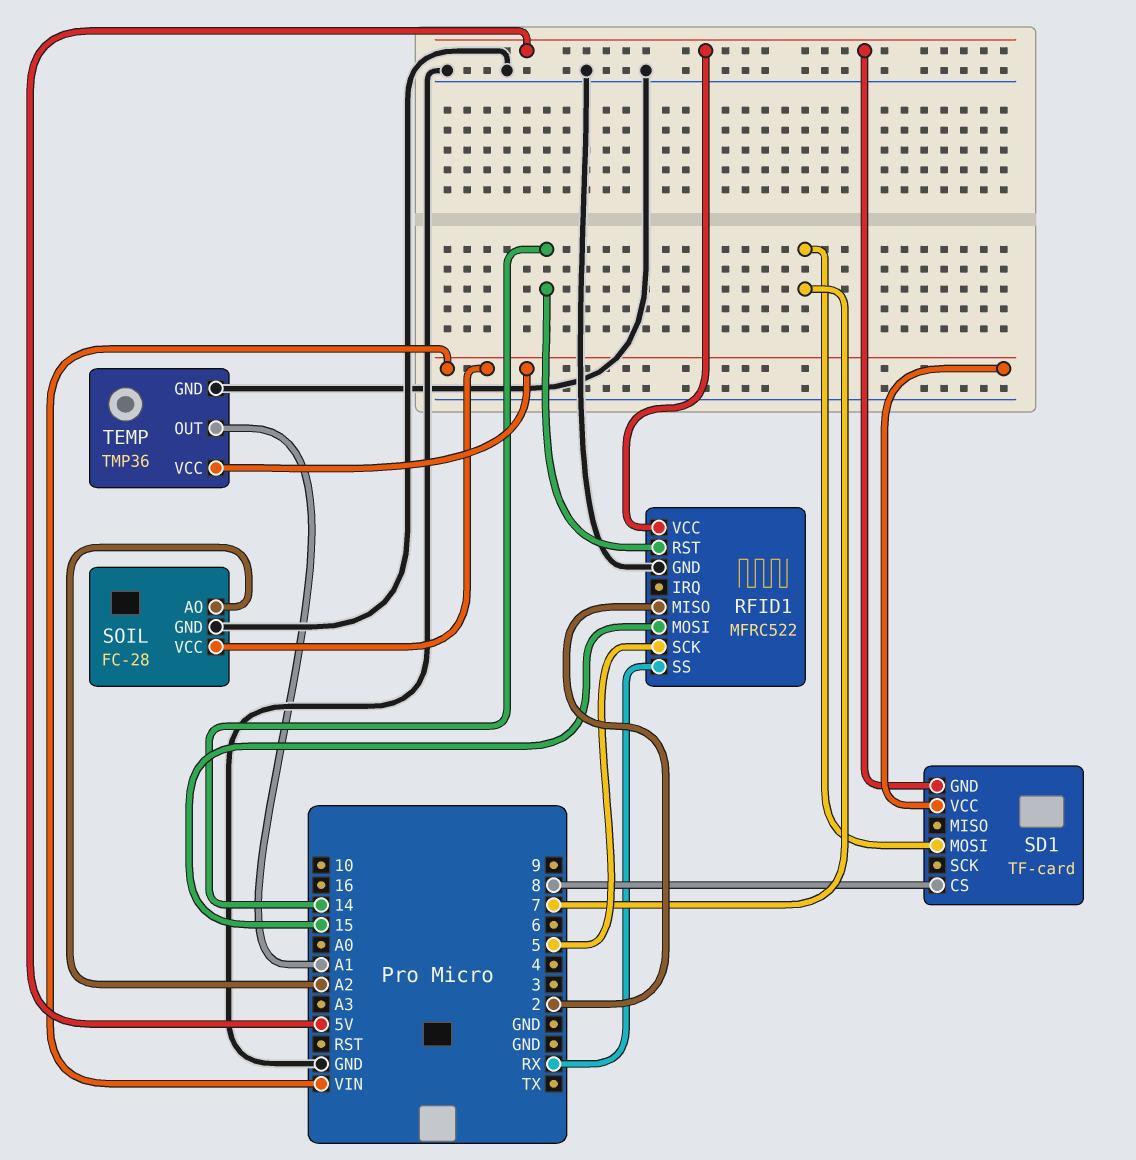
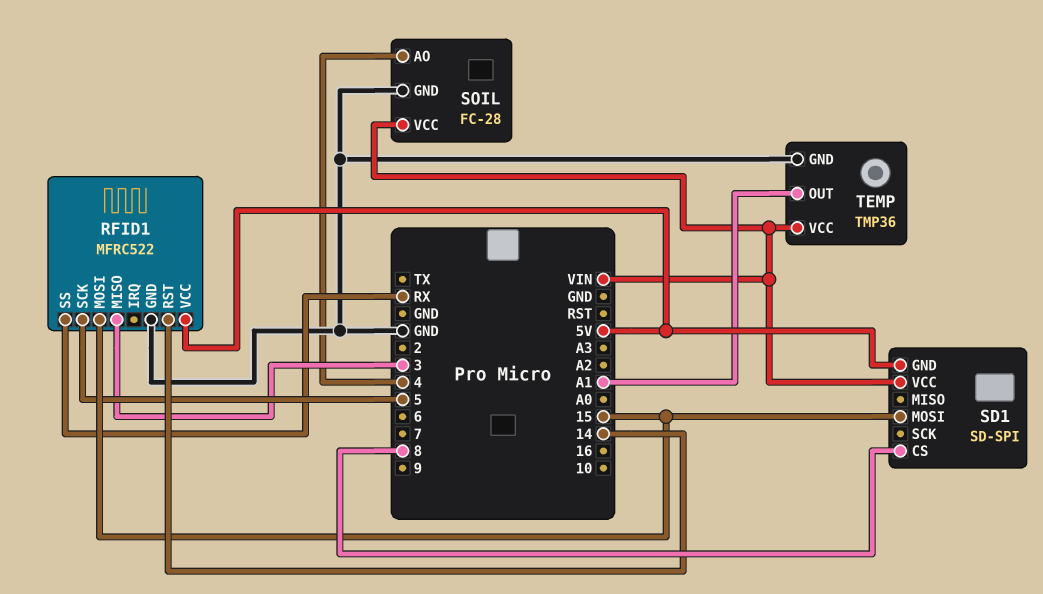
RFID1 pin MISO: 2 -> 3
SD1: TF-card -> SD-SPI
SD1 pin MOSI: 7 -> 15
SOIL pin AO: A2 -> 4

